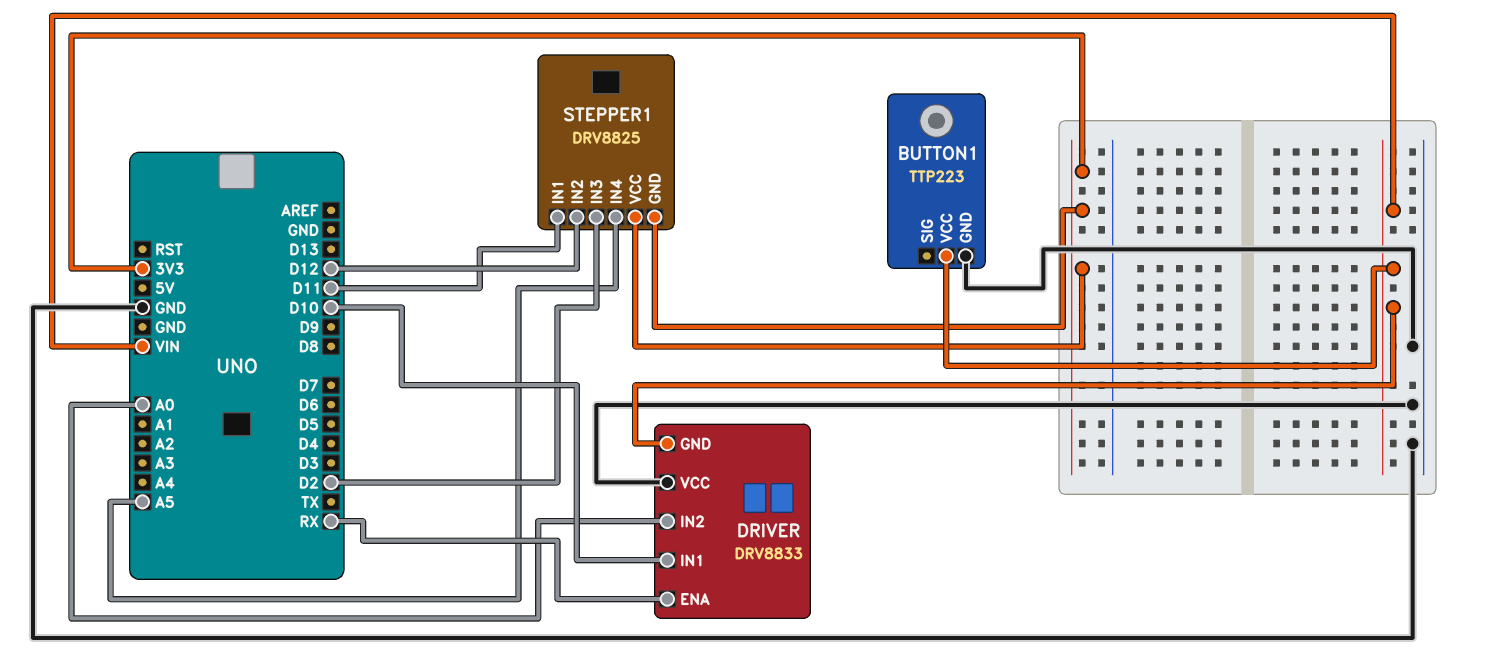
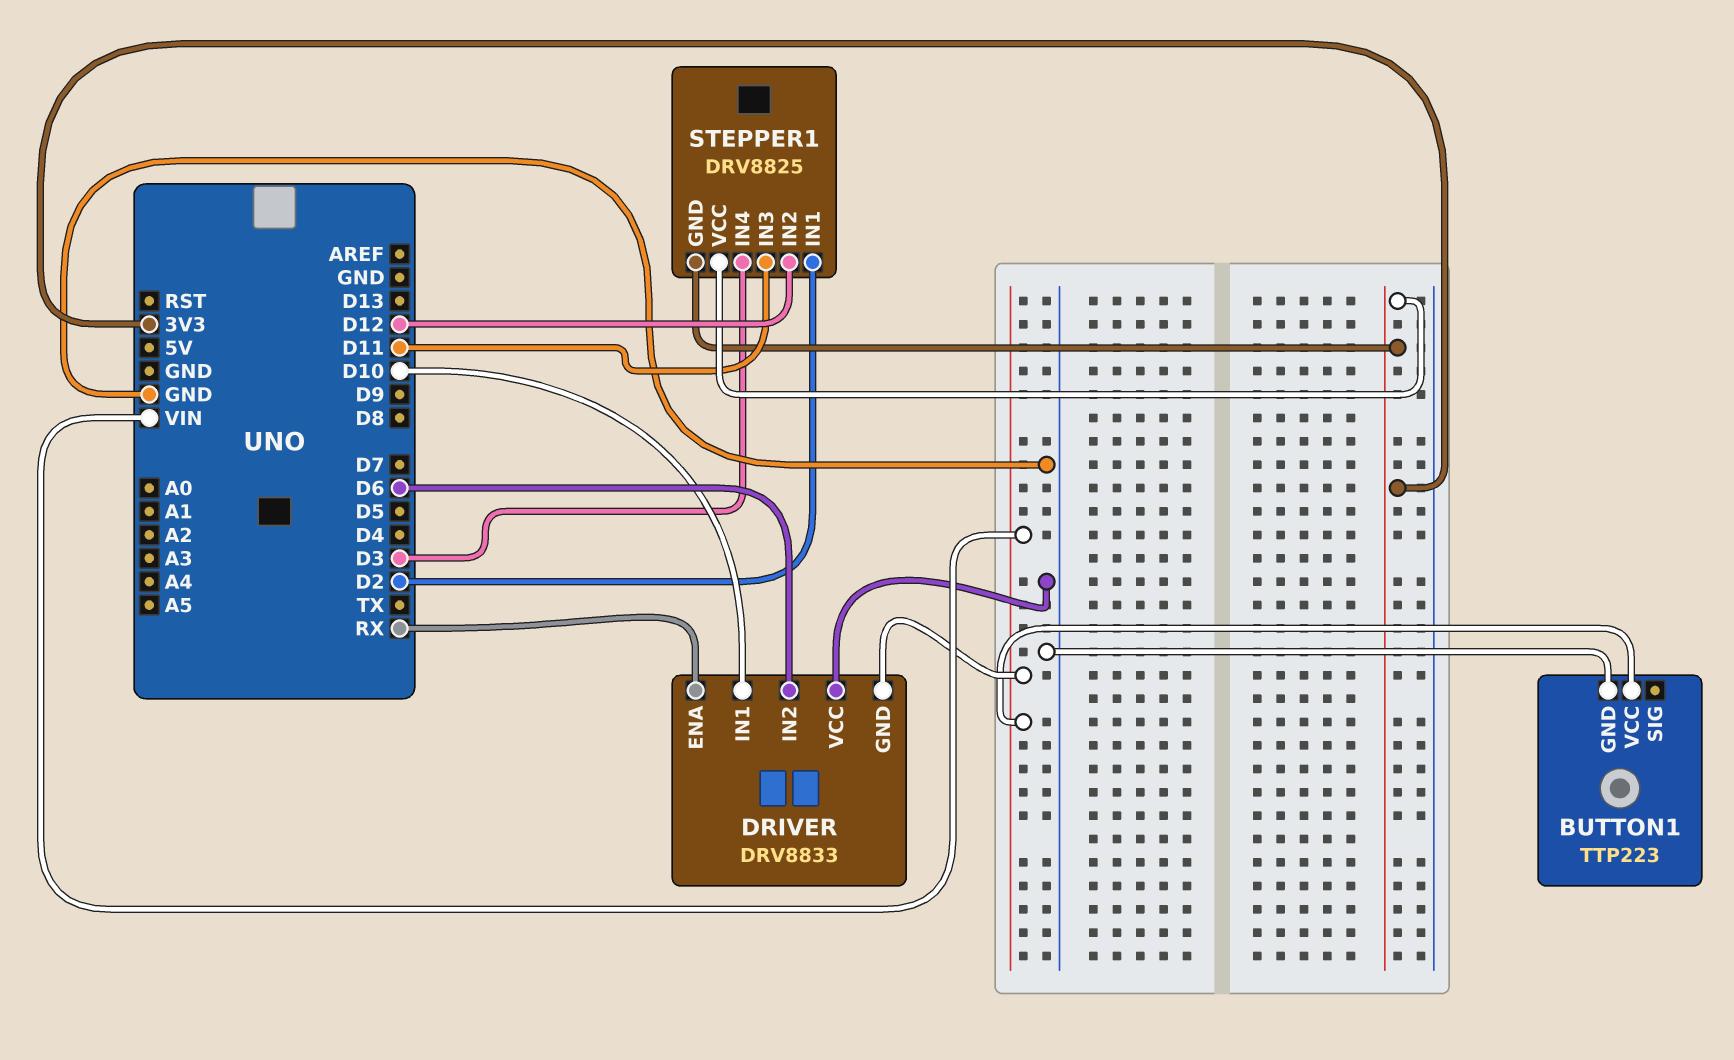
DRIVER pin IN2: A0 -> D6
STEPPER1 pin IN1: D11 -> D2
STEPPER1 pin IN3: D2 -> D11
STEPPER1 pin IN4: A5 -> D3

